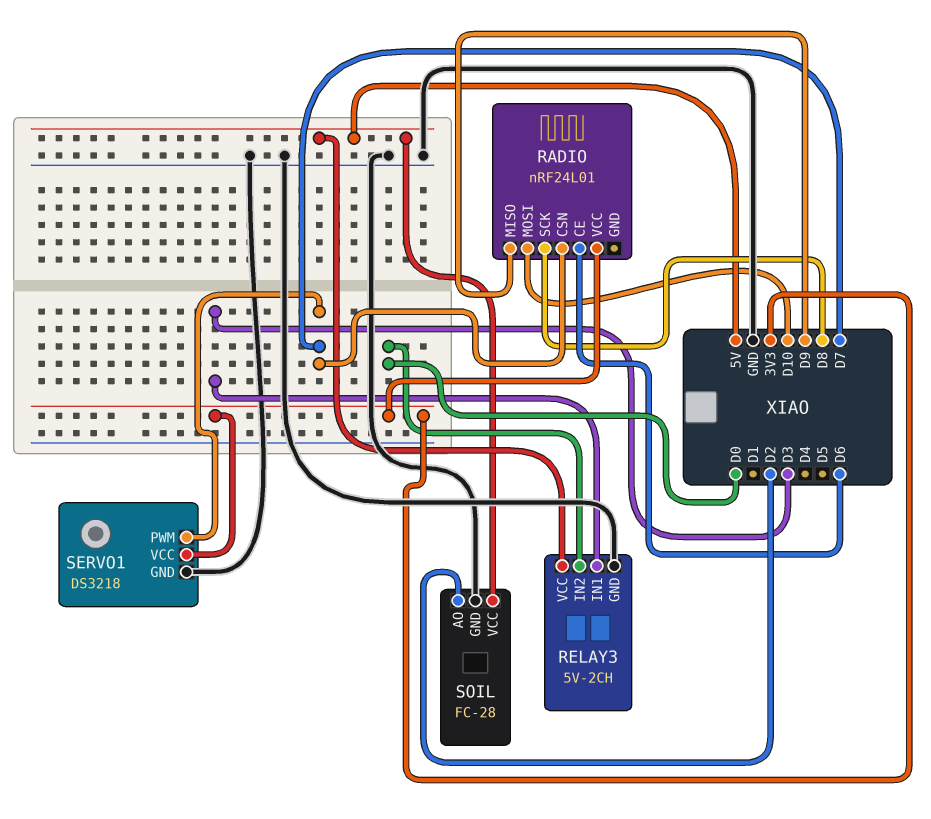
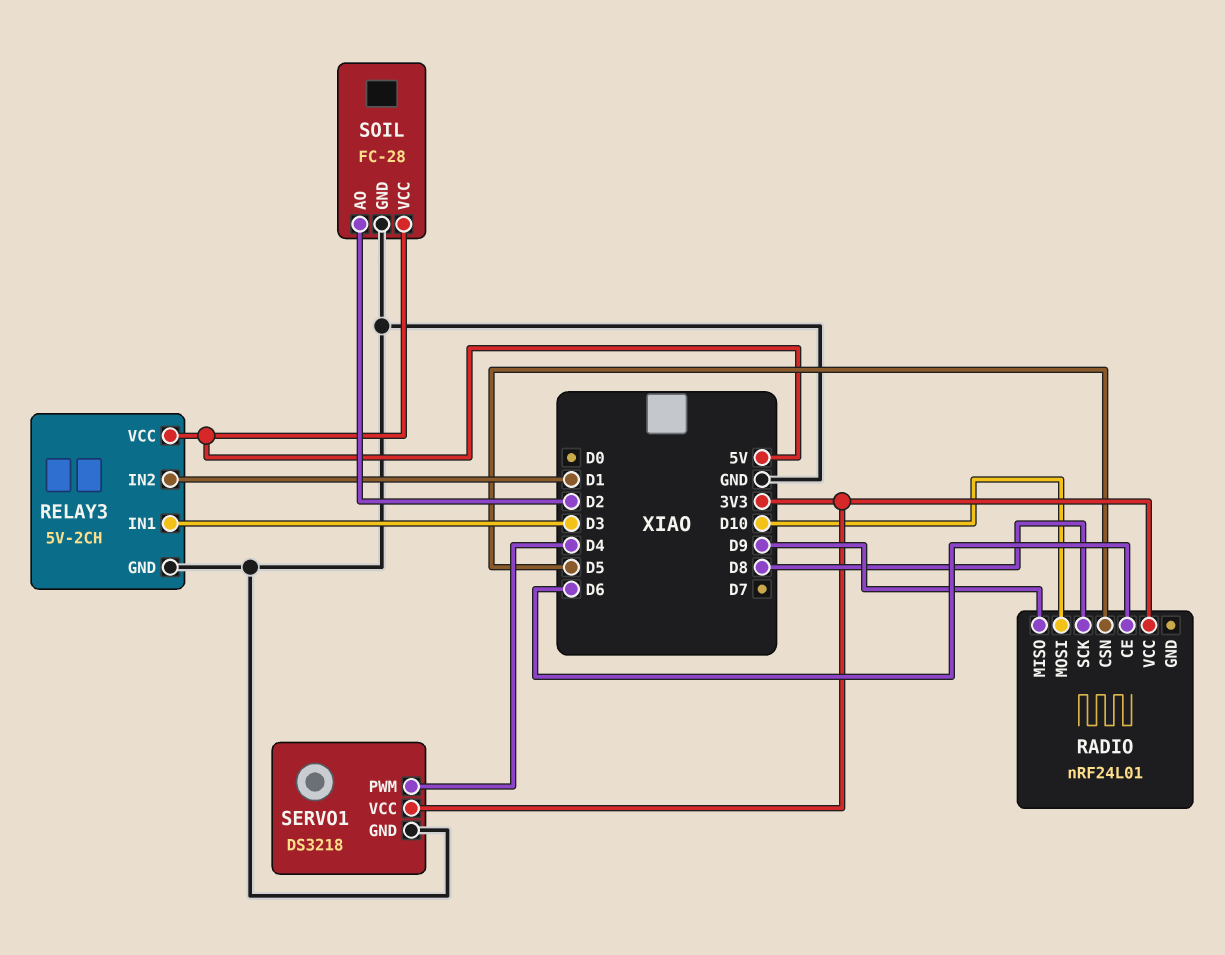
RADIO pin CSN: D7 -> D5
RELAY3 pin IN2: D0 -> D1
SERVO1 pin PWM: D7 -> D4

